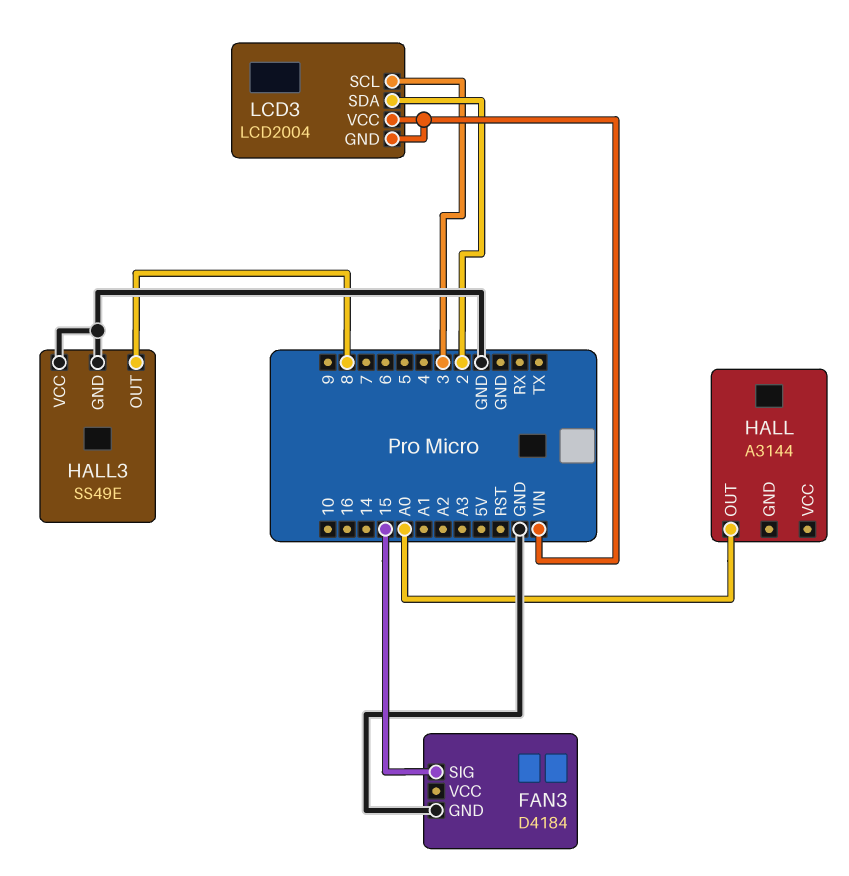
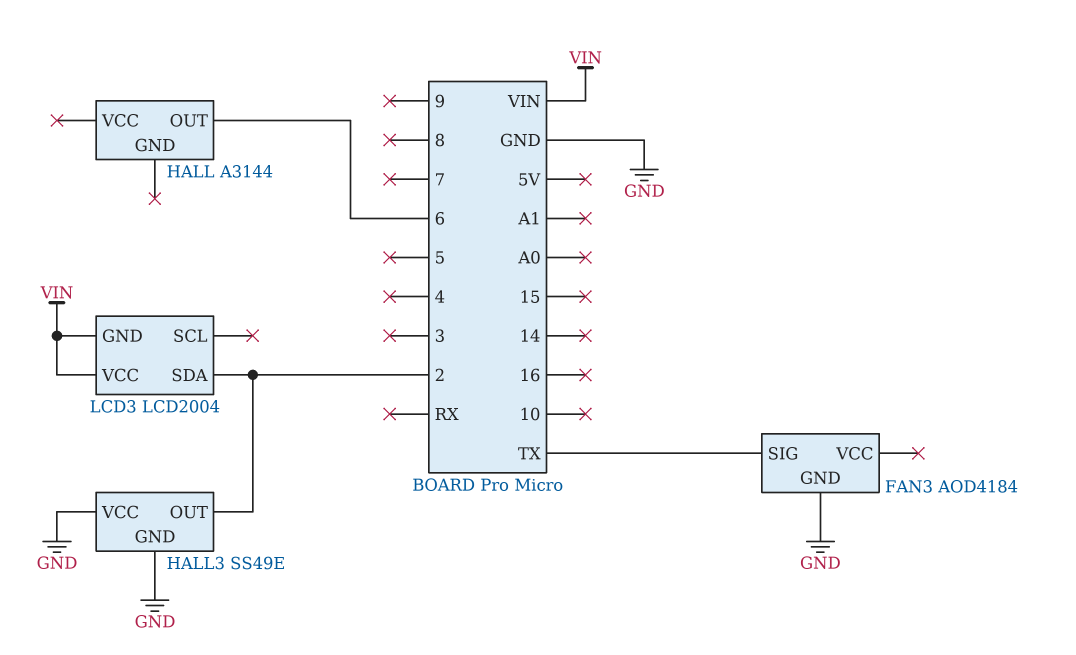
FAN3: D4184 -> AOD4184
FAN3 pin SIG: 15 -> TX
HALL pin OUT: A0 -> 6
HALL3 pin OUT: 8 -> 2
LCD3 pin SCL: 3 -> none

